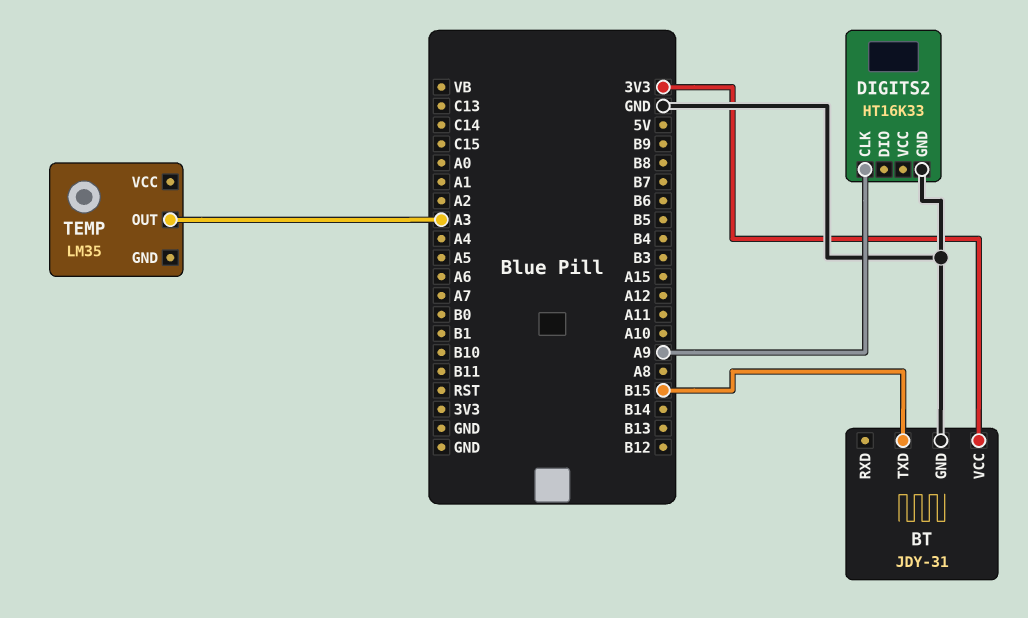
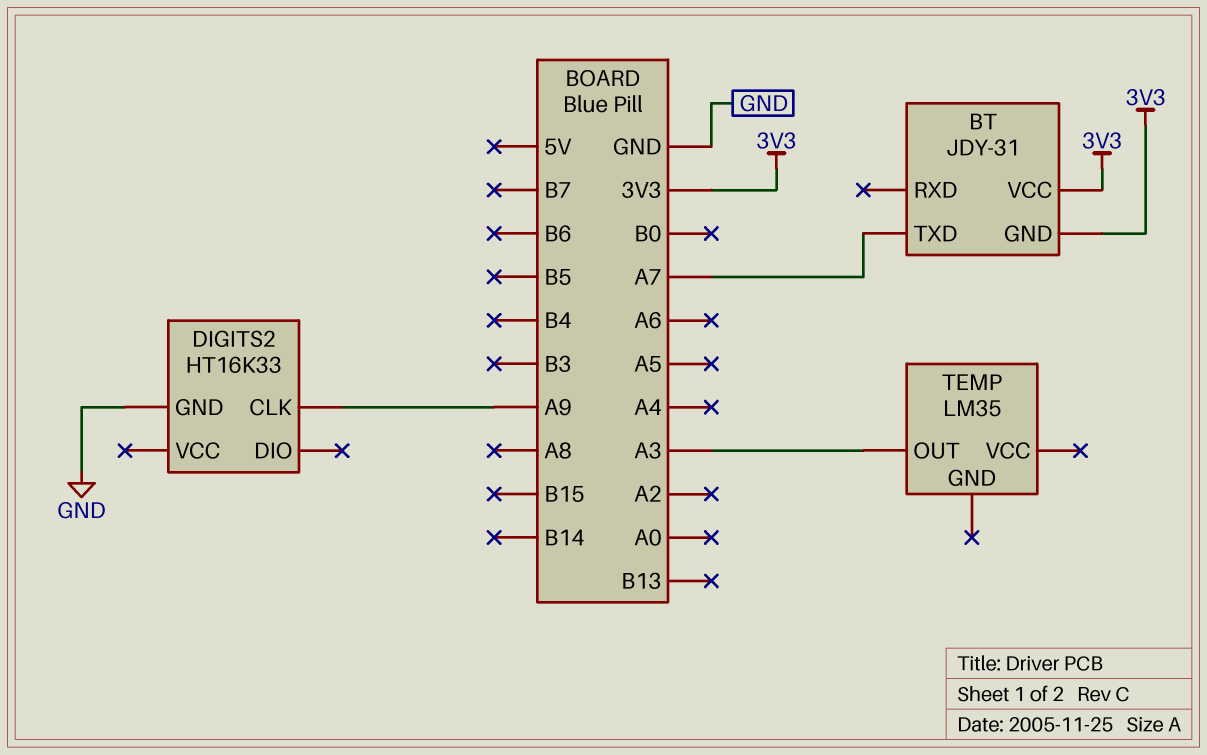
BT pin GND: GND -> 3V3
BT pin TXD: B15 -> A7

